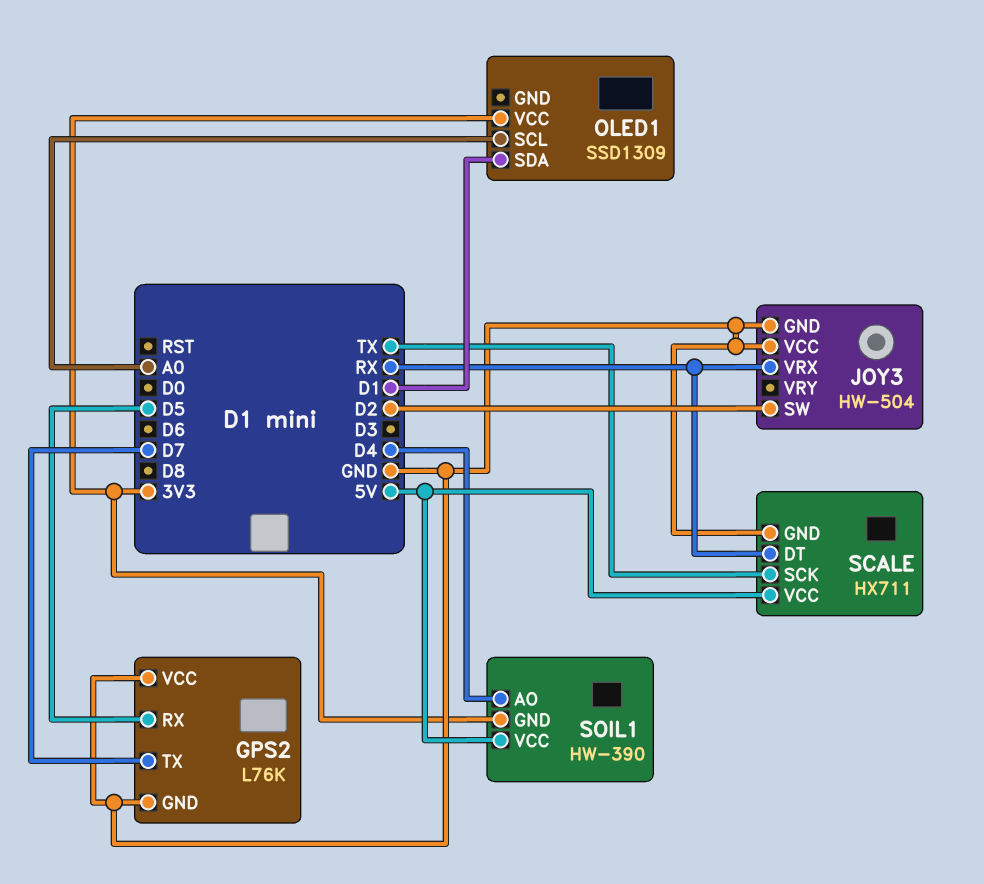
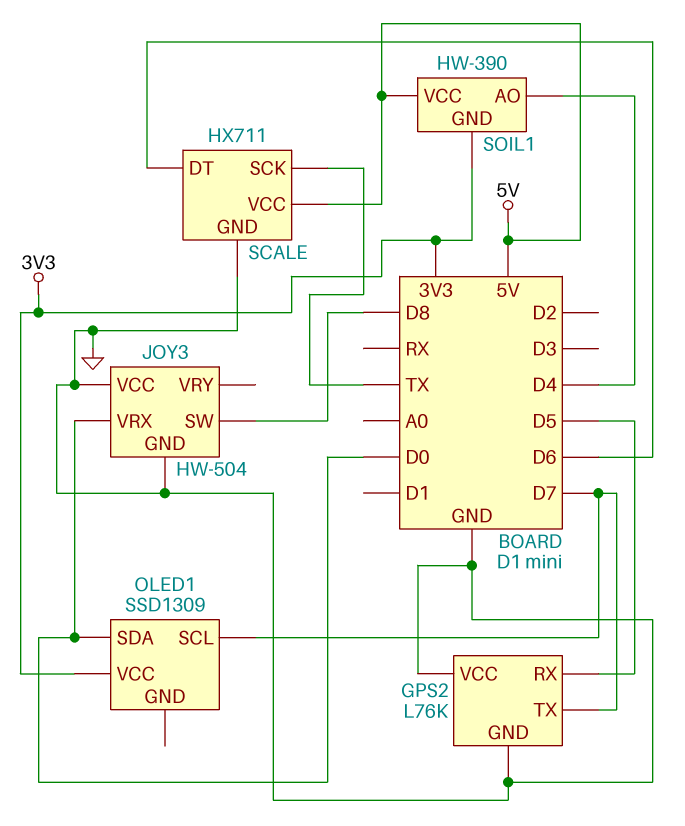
JOY3 pin SW: D2 -> D8
JOY3 pin VRX: RX -> D0
OLED1 pin SCL: A0 -> D7
OLED1 pin SDA: D1 -> D0
SCALE pin DT: RX -> D6

